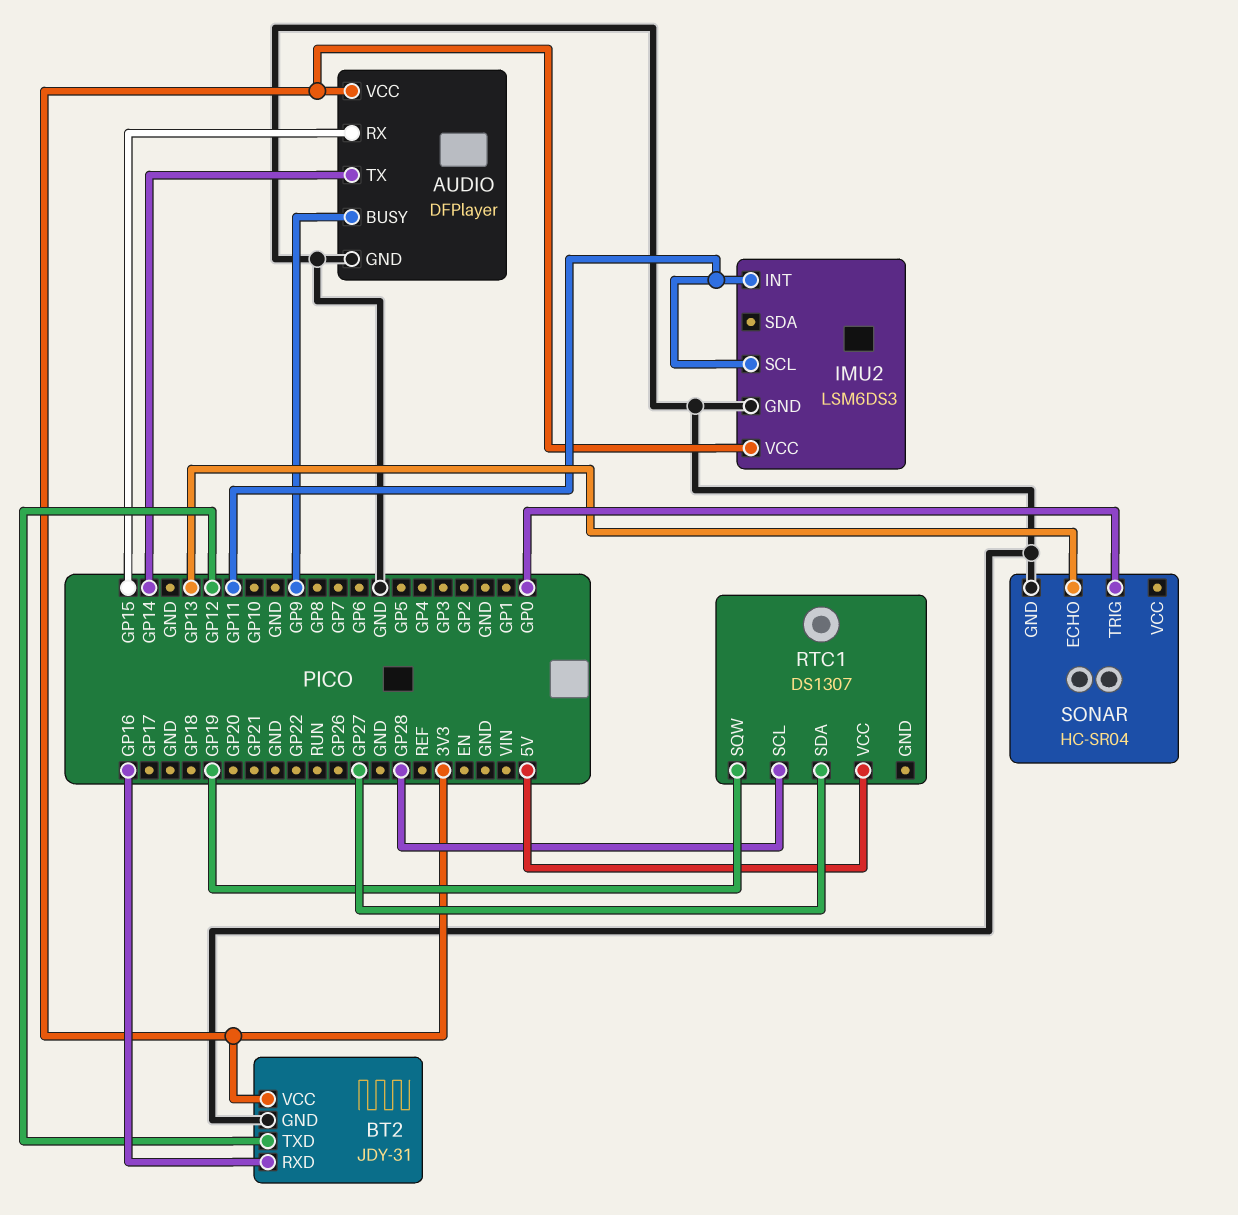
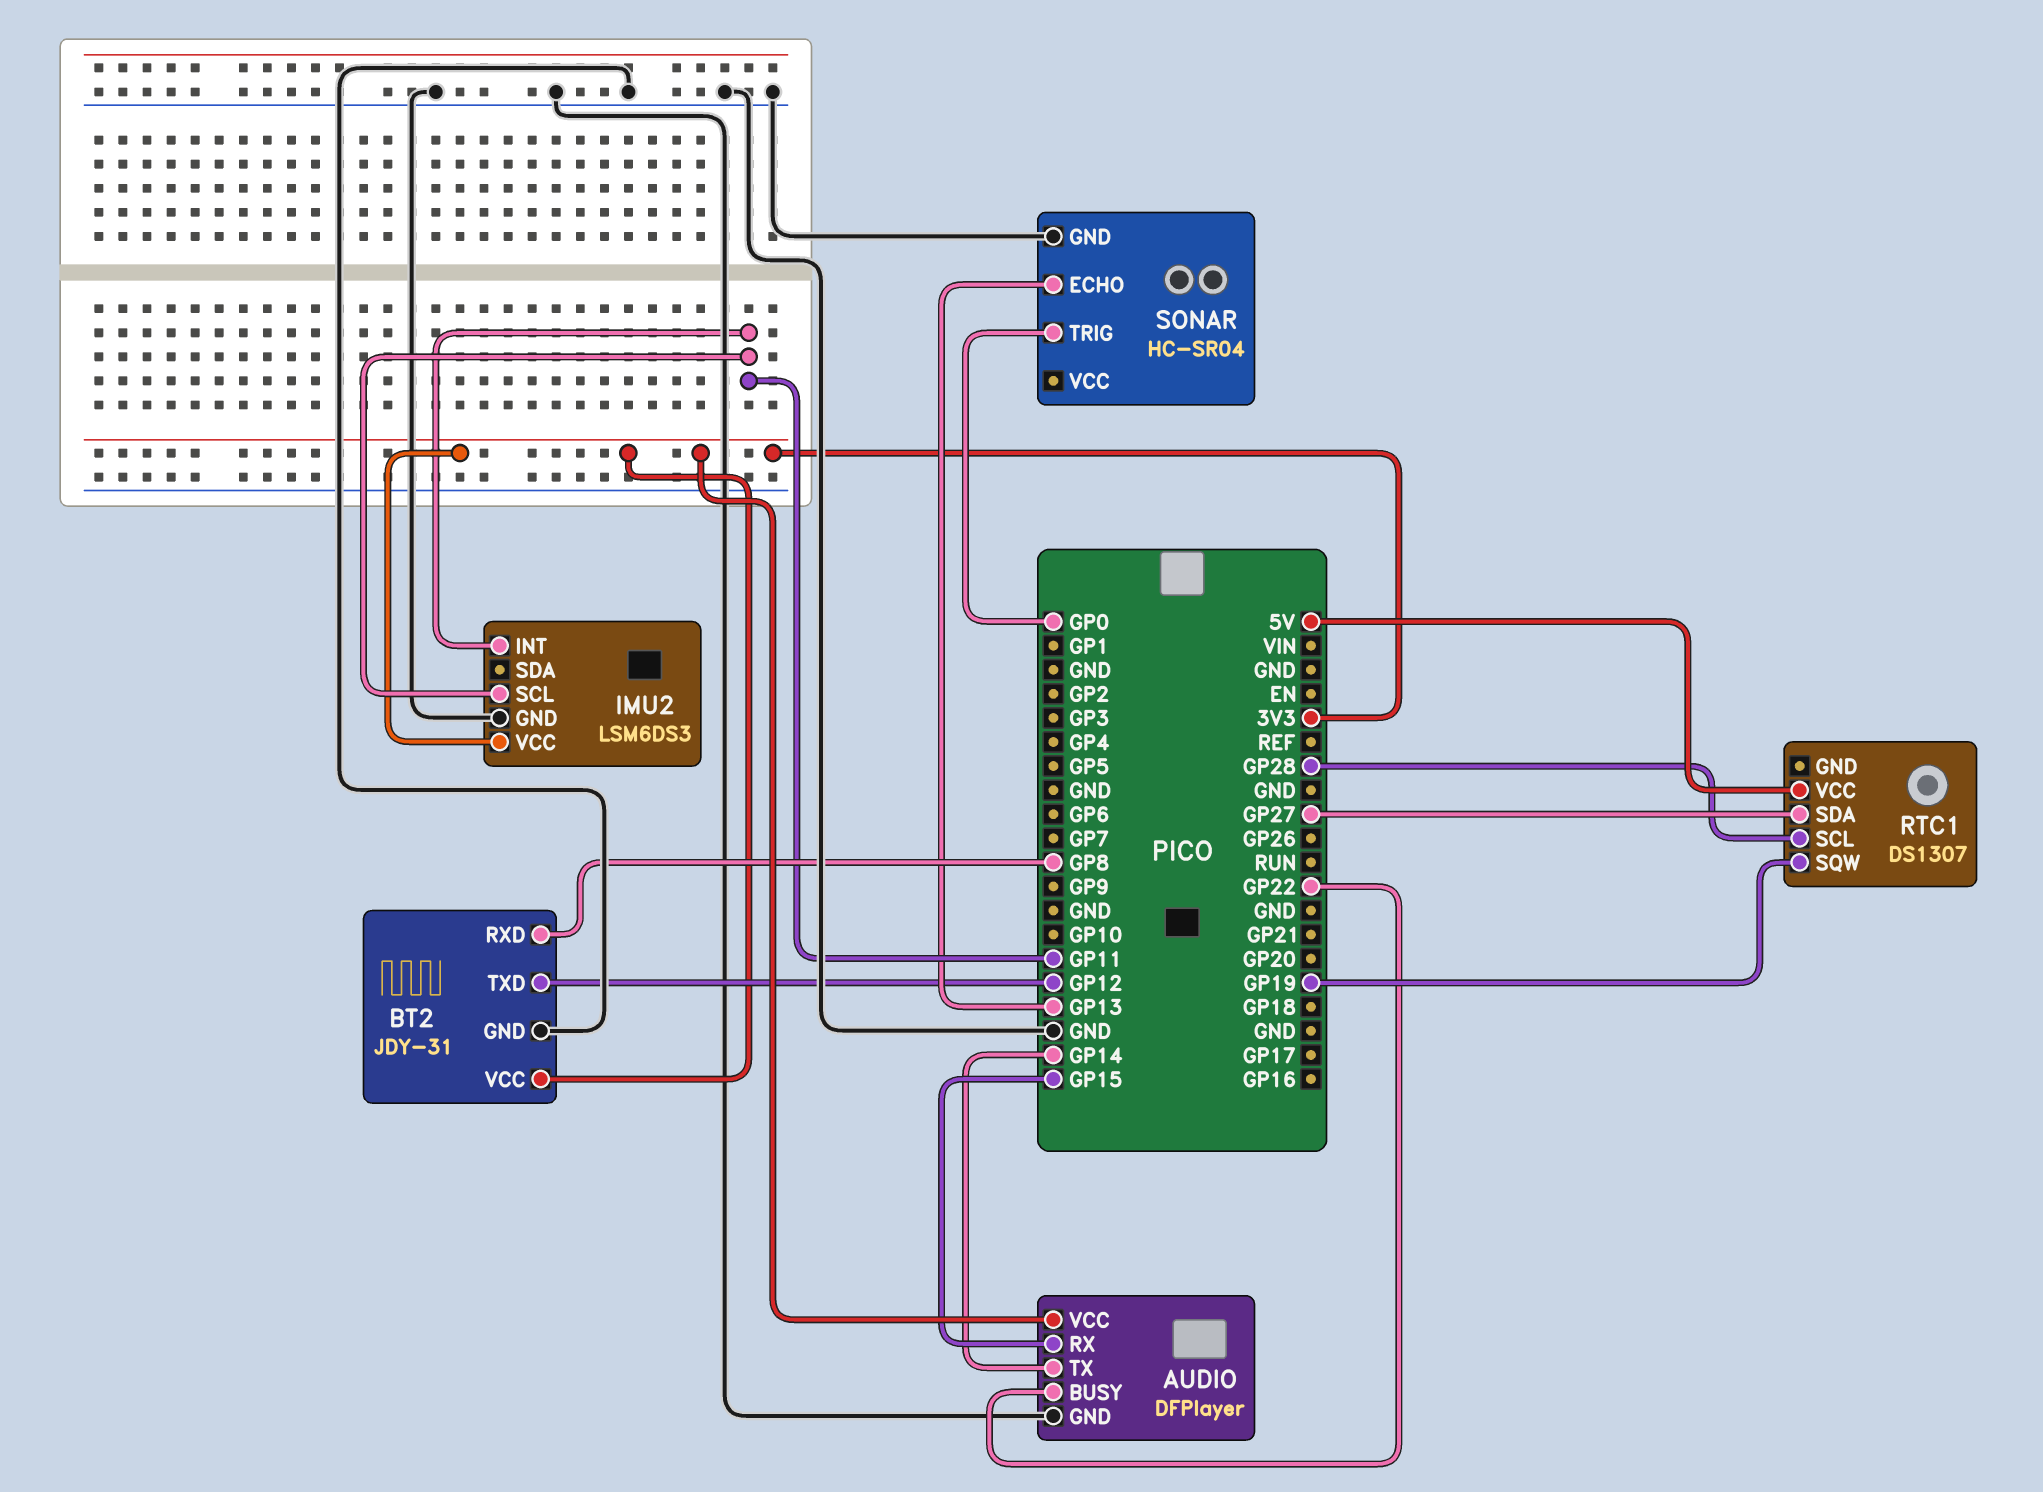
AUDIO pin BUSY: GP9 -> GP22
BT2 pin RXD: GP16 -> GP8

